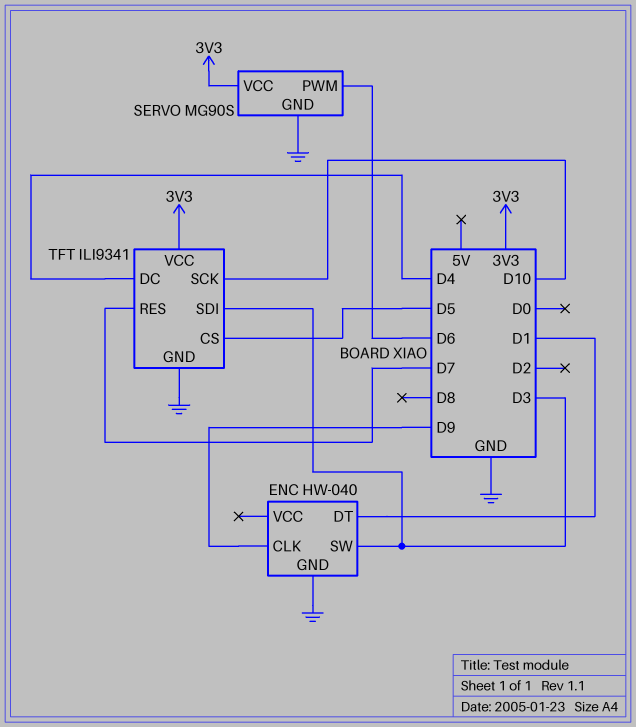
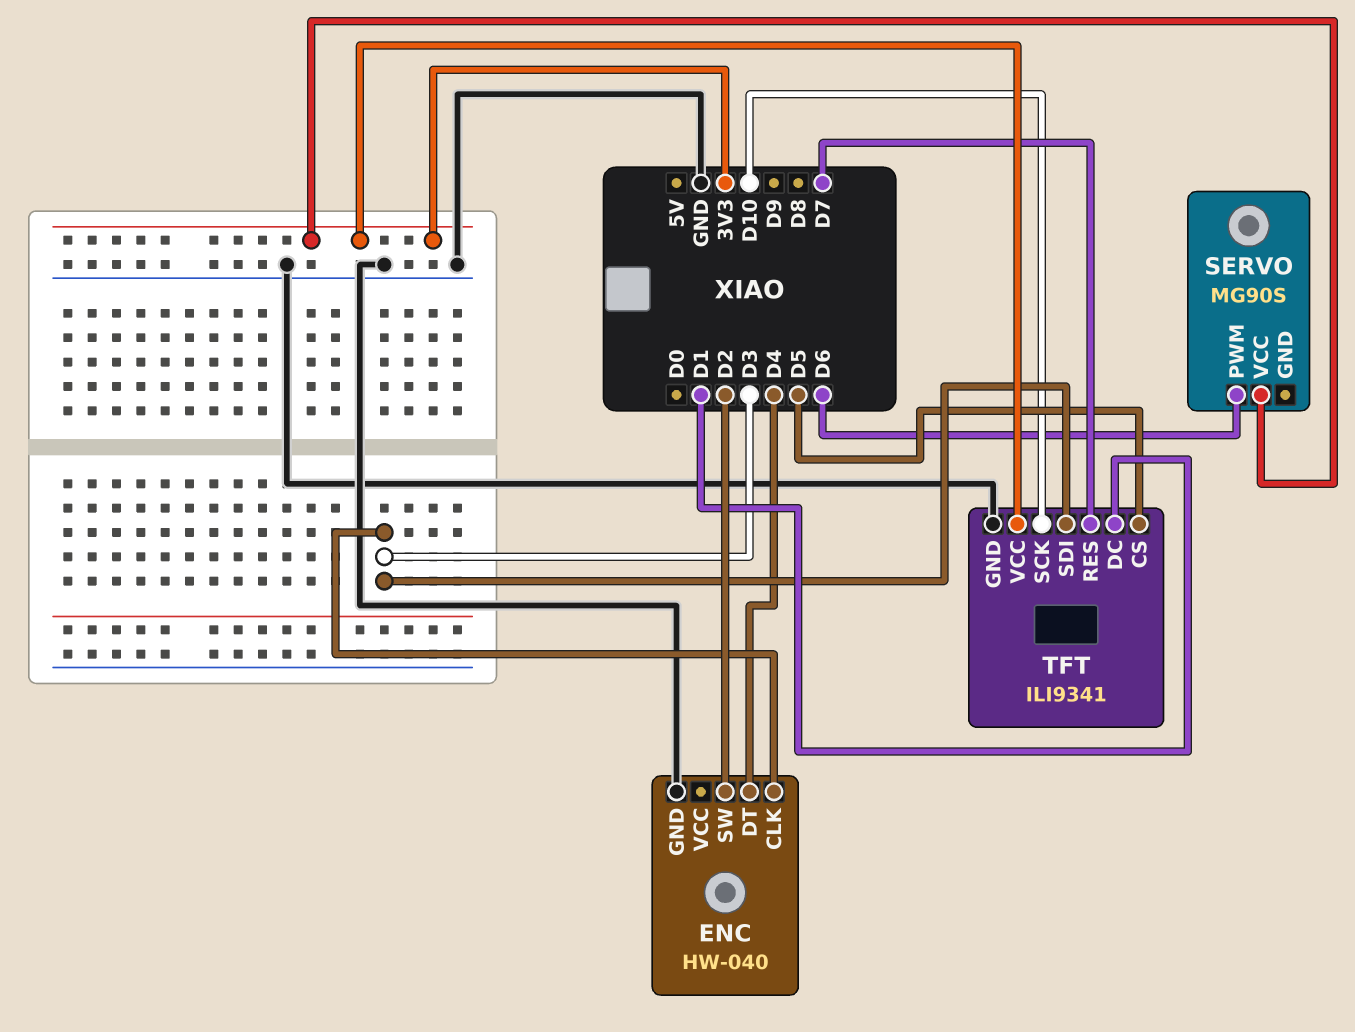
ENC pin CLK: D9 -> D3
ENC pin DT: D1 -> D4
ENC pin SW: D3 -> D2
SERVO pin GND: GND -> none
TFT pin DC: D4 -> D1

